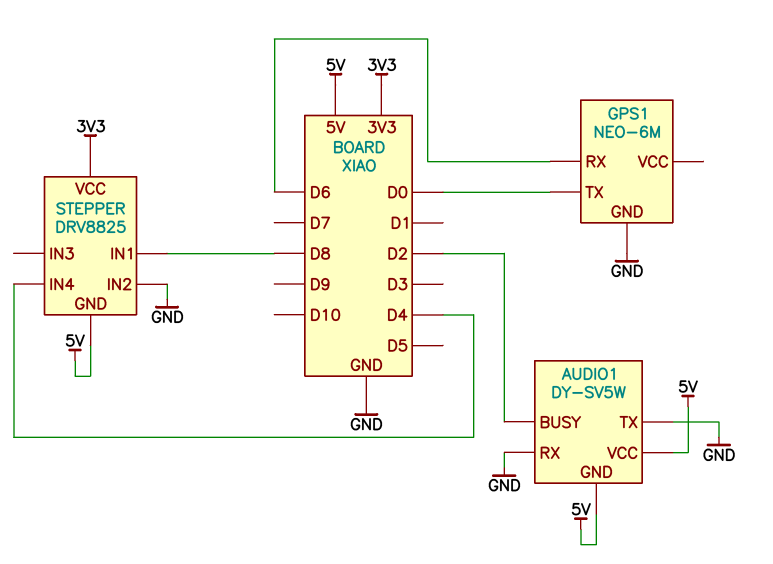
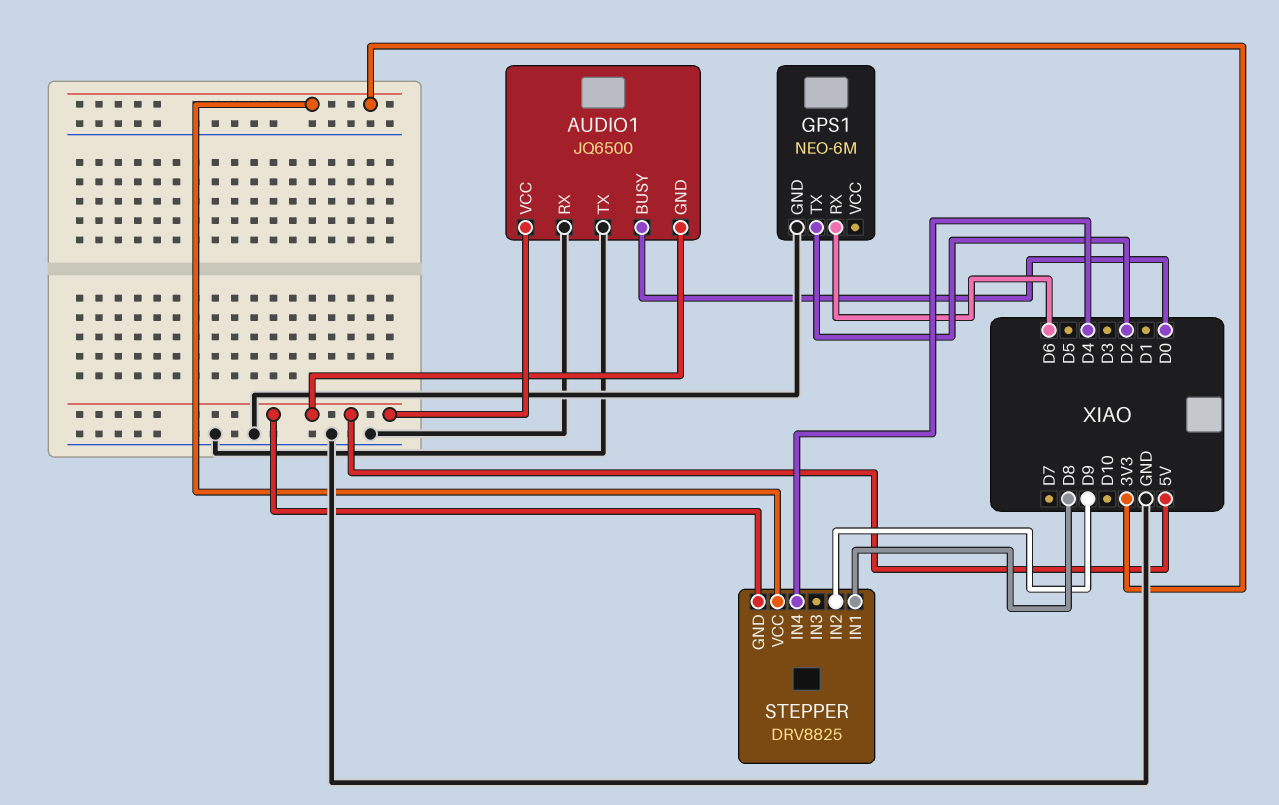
AUDIO1: DY-SV5W -> JQ6500
AUDIO1 pin BUSY: D2 -> D0
GPS1 pin TX: D0 -> D2
STEPPER pin IN2: GND -> D9

